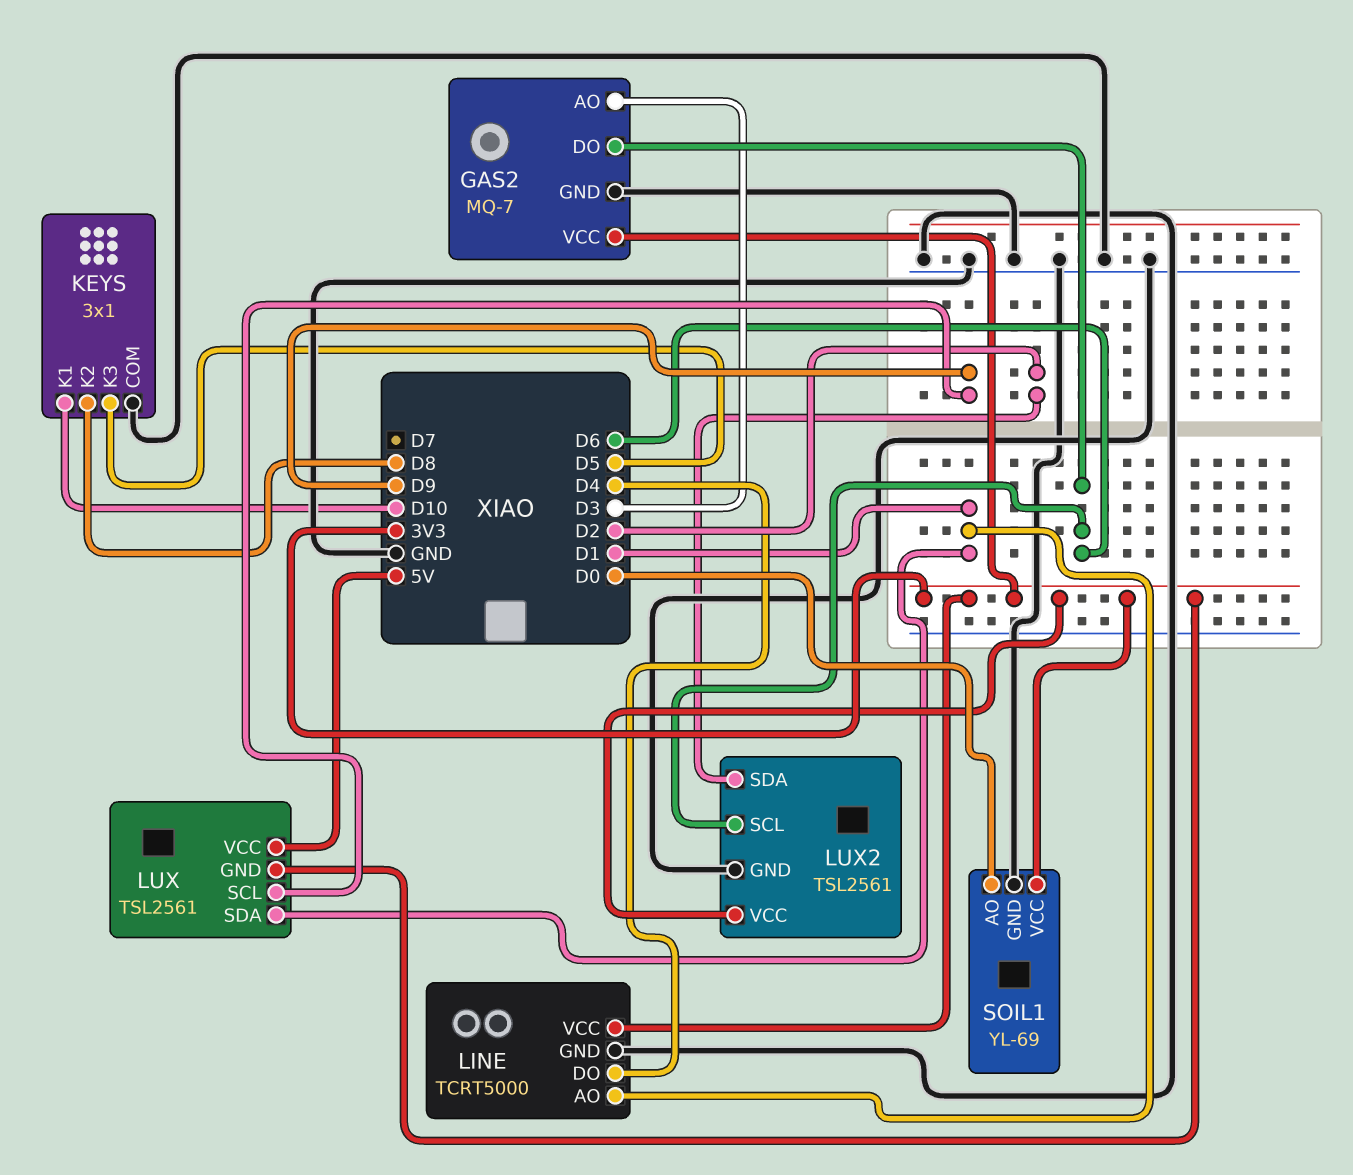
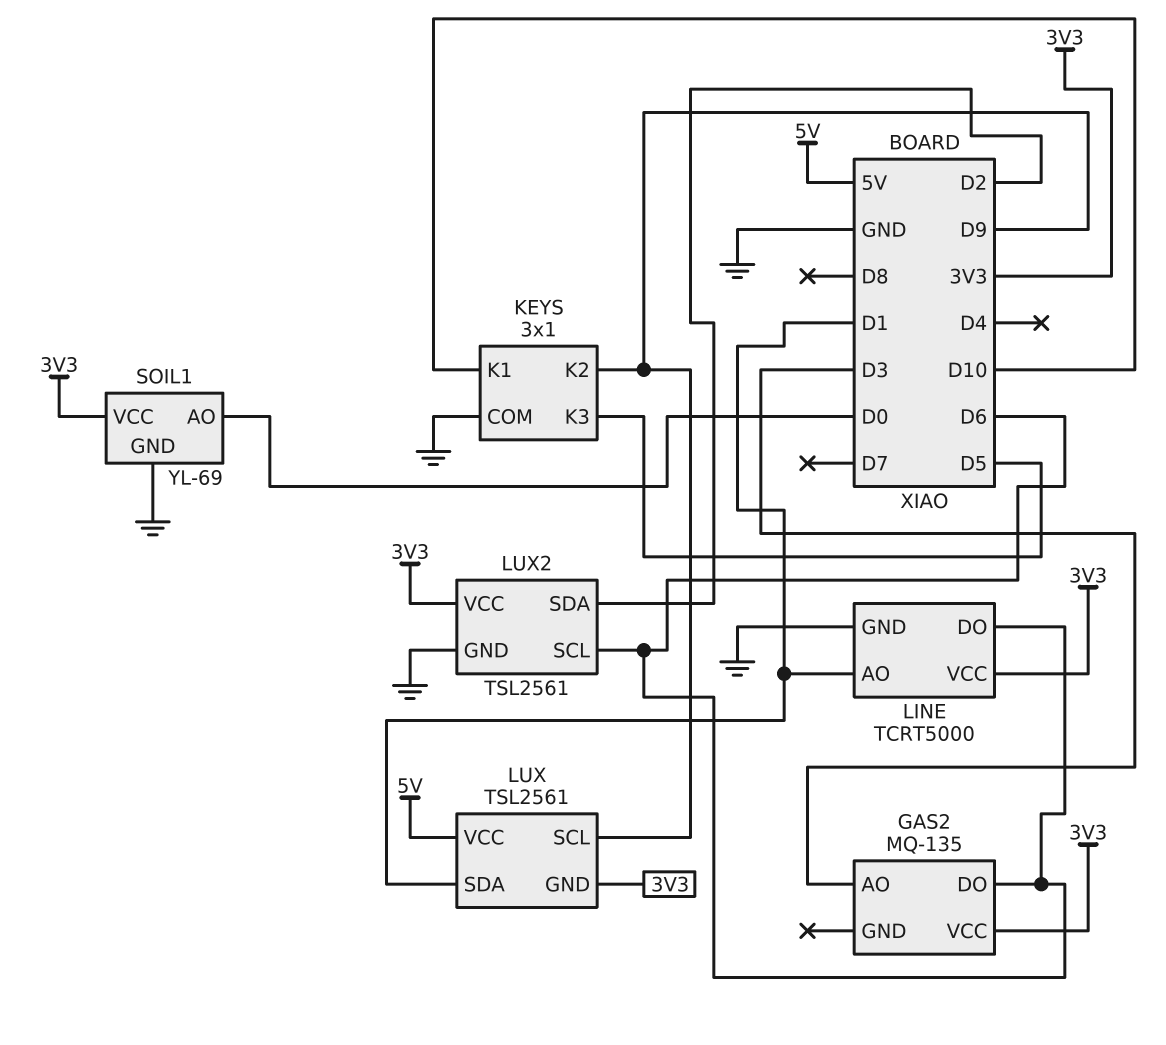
GAS2: MQ-7 -> MQ-135
GAS2 pin GND: GND -> none
KEYS pin K2: D8 -> D9
LINE pin DO: D4 -> D6

